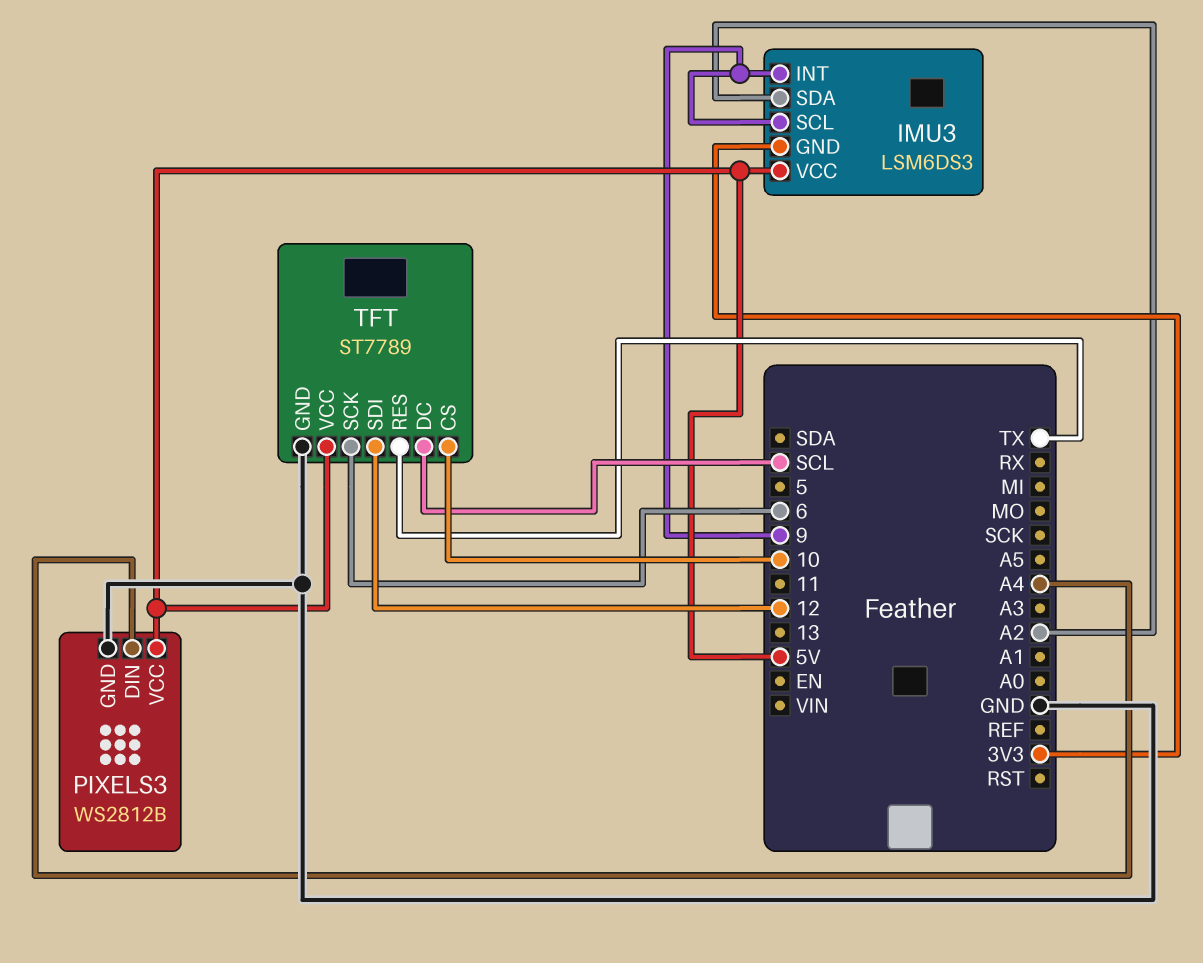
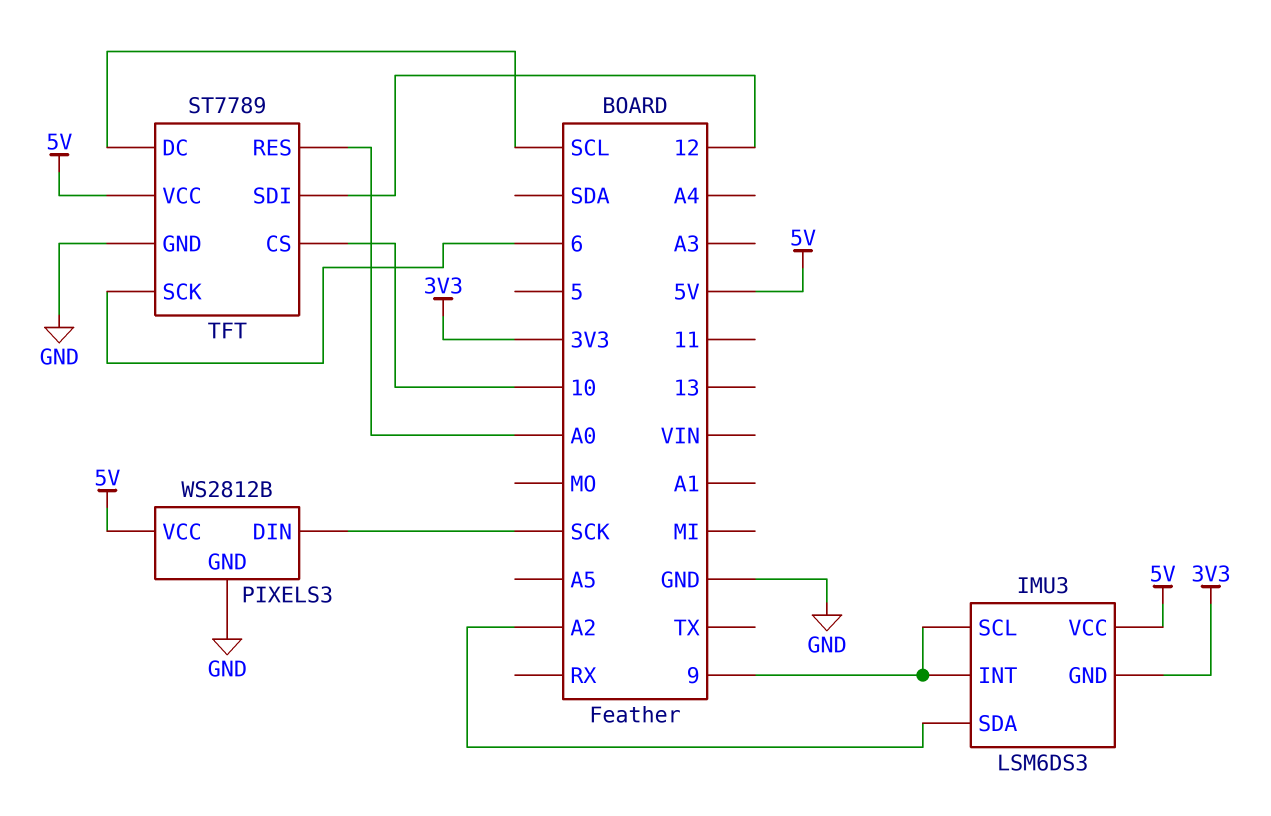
PIXELS3 pin DIN: A4 -> SCK
TFT pin RES: TX -> A0

